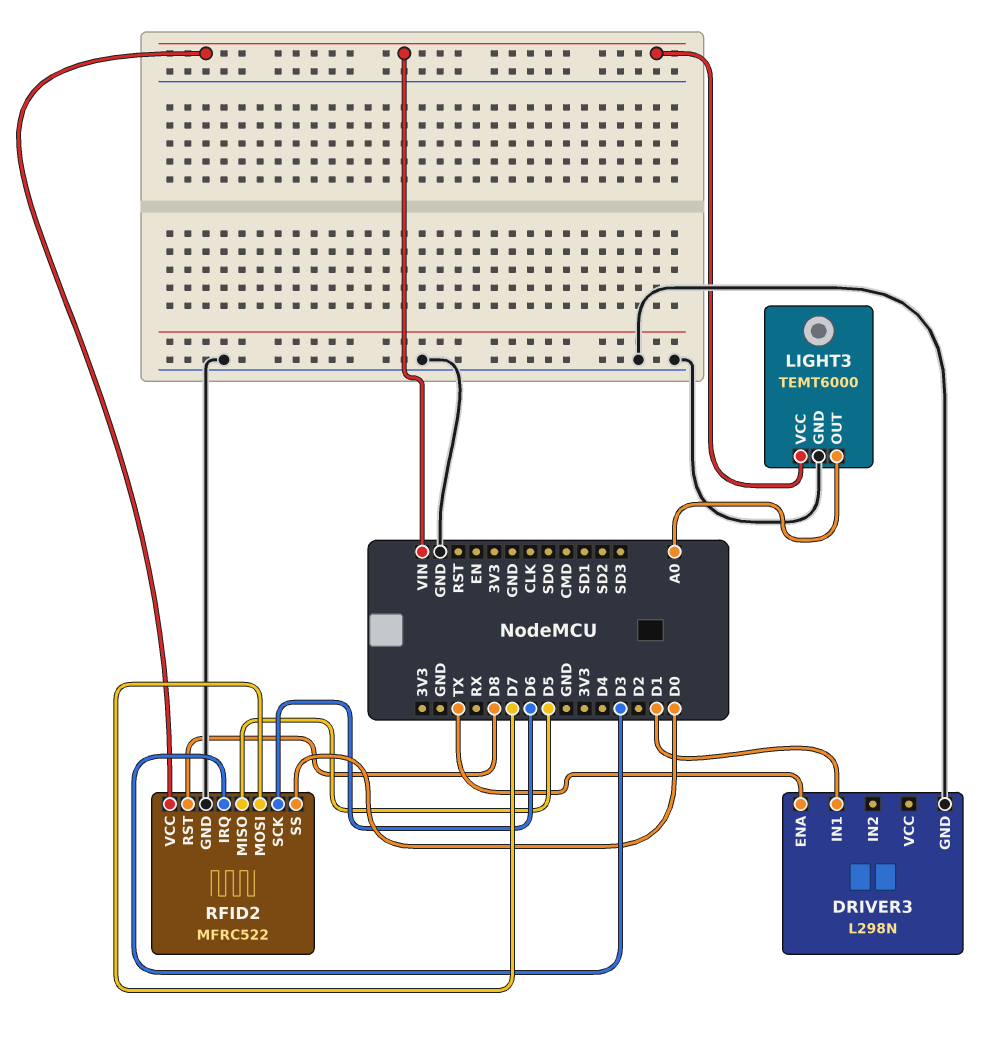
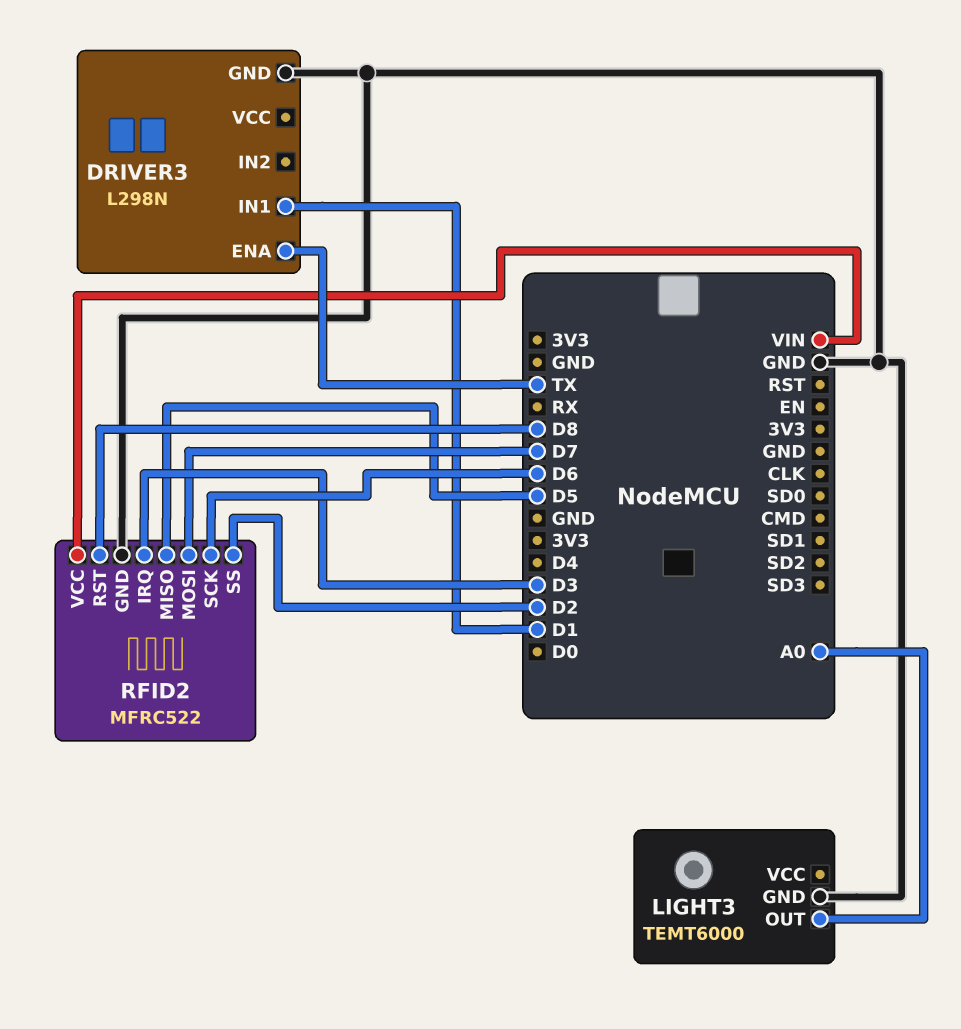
LIGHT3 pin VCC: VIN -> none
RFID2 pin SS: D0 -> D2

